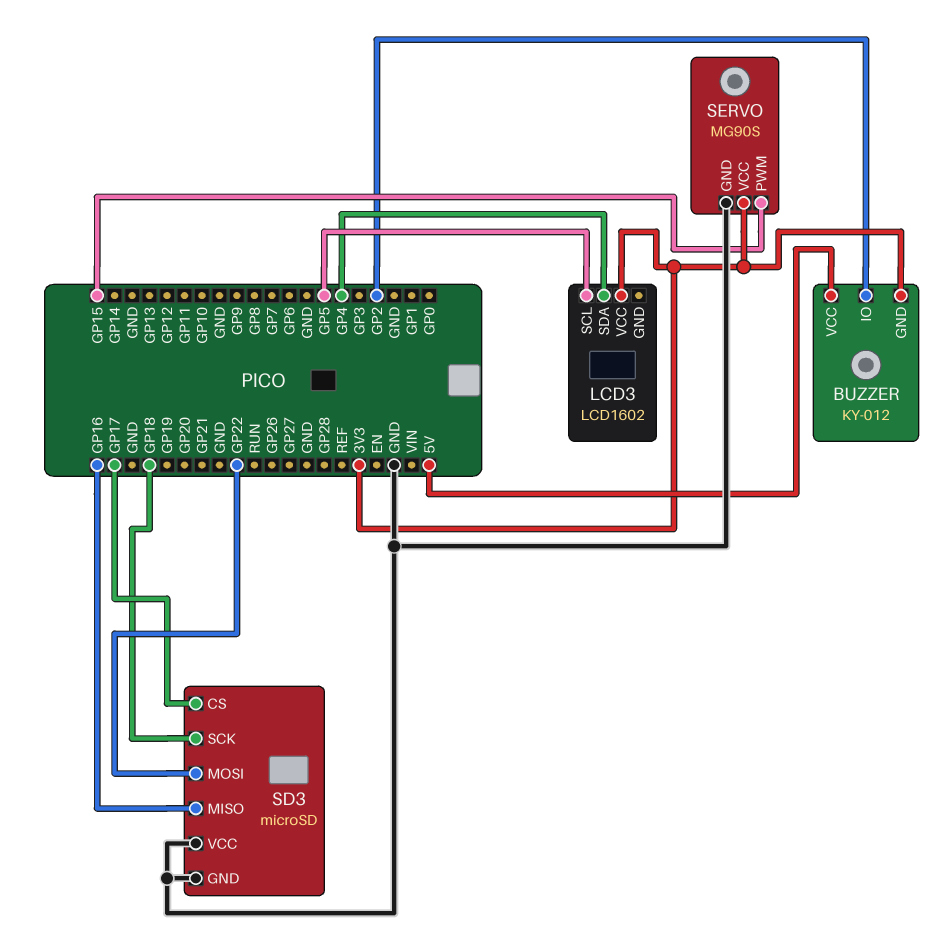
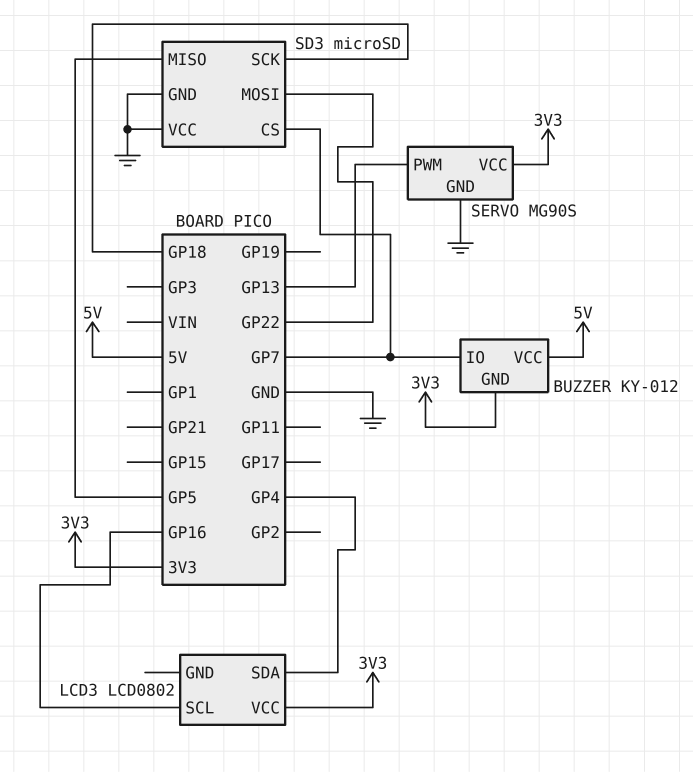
BUZZER pin IO: GP2 -> GP7
LCD3: LCD1602 -> LCD0802
LCD3 pin SCL: GP5 -> GP16
SD3 pin CS: GP17 -> GP7
SD3 pin MISO: GP16 -> GP5
SERVO pin PWM: GP15 -> GP13

